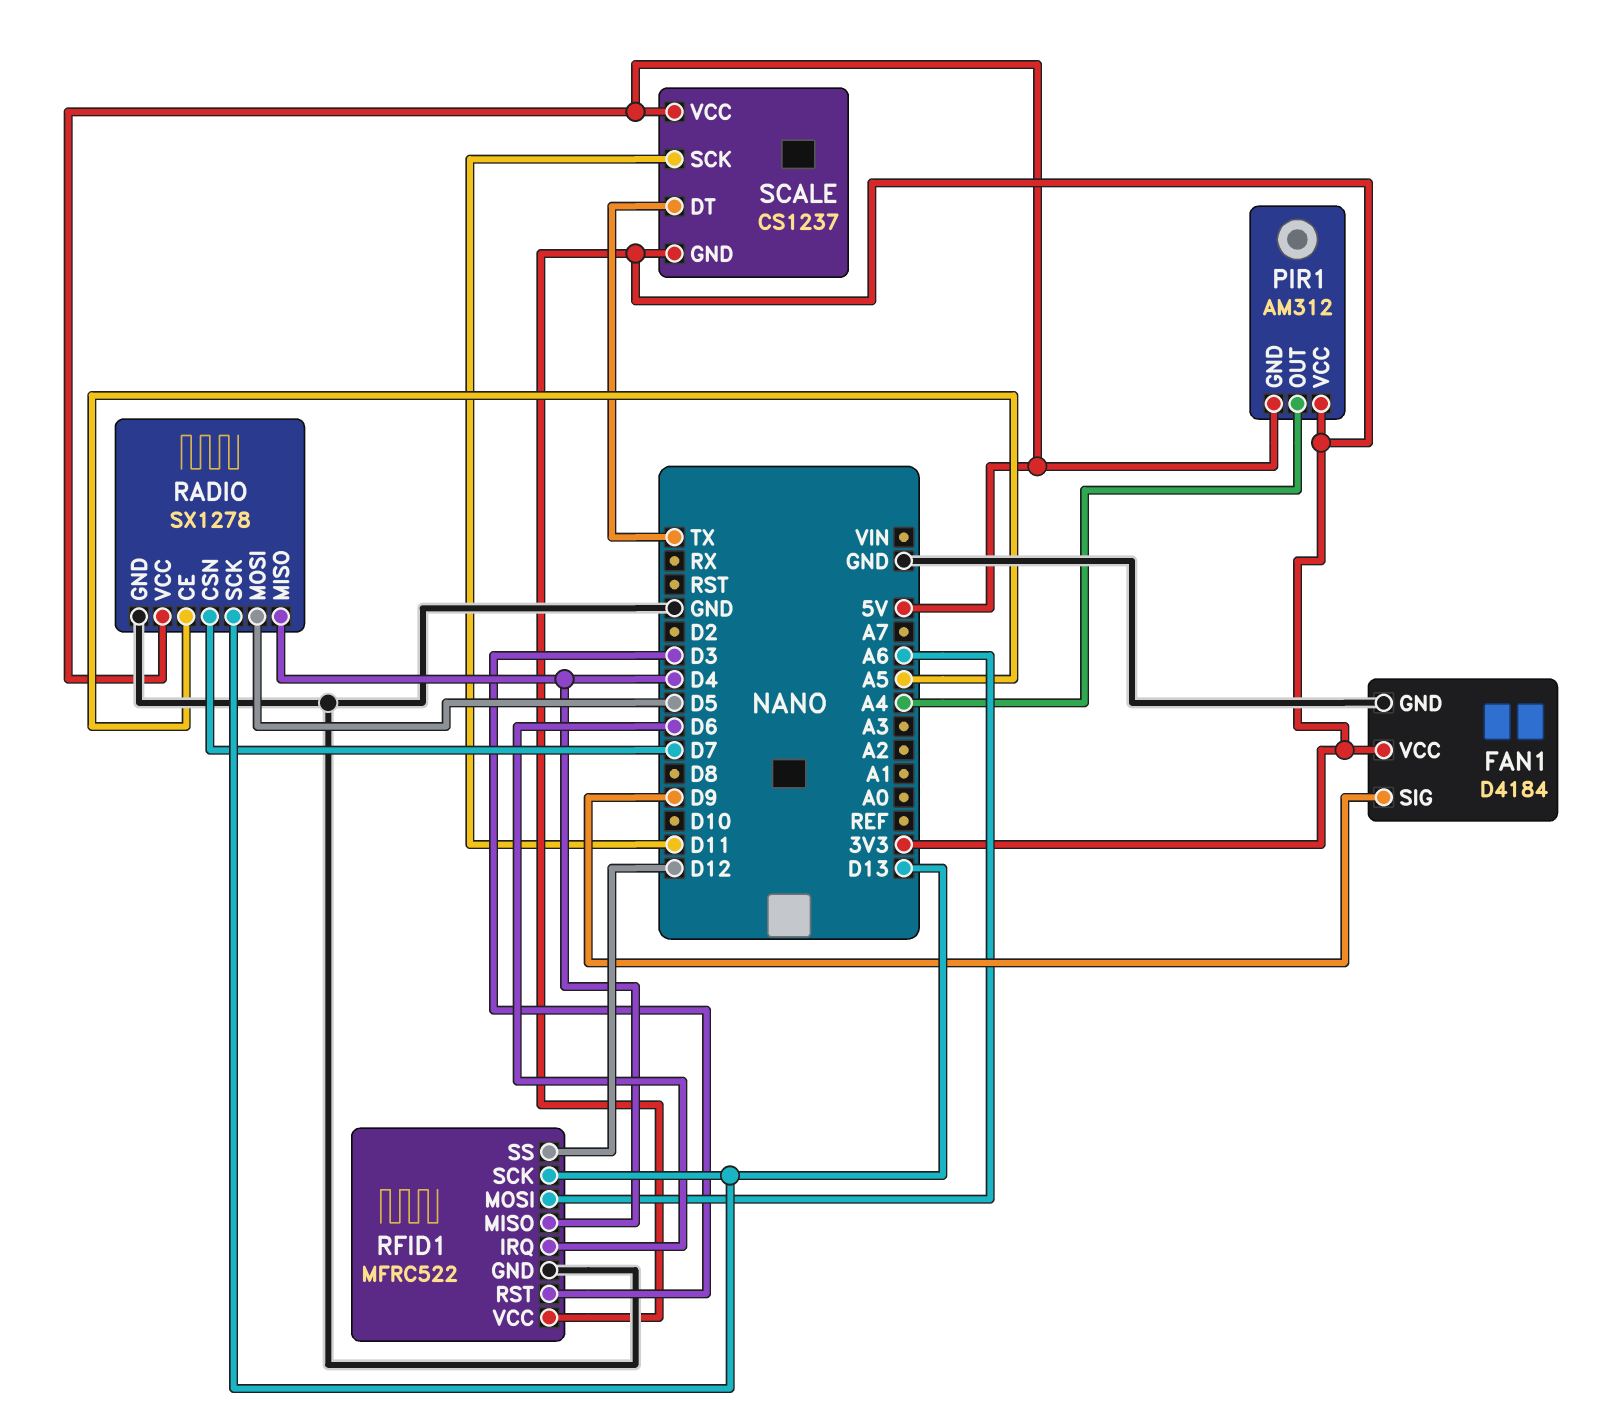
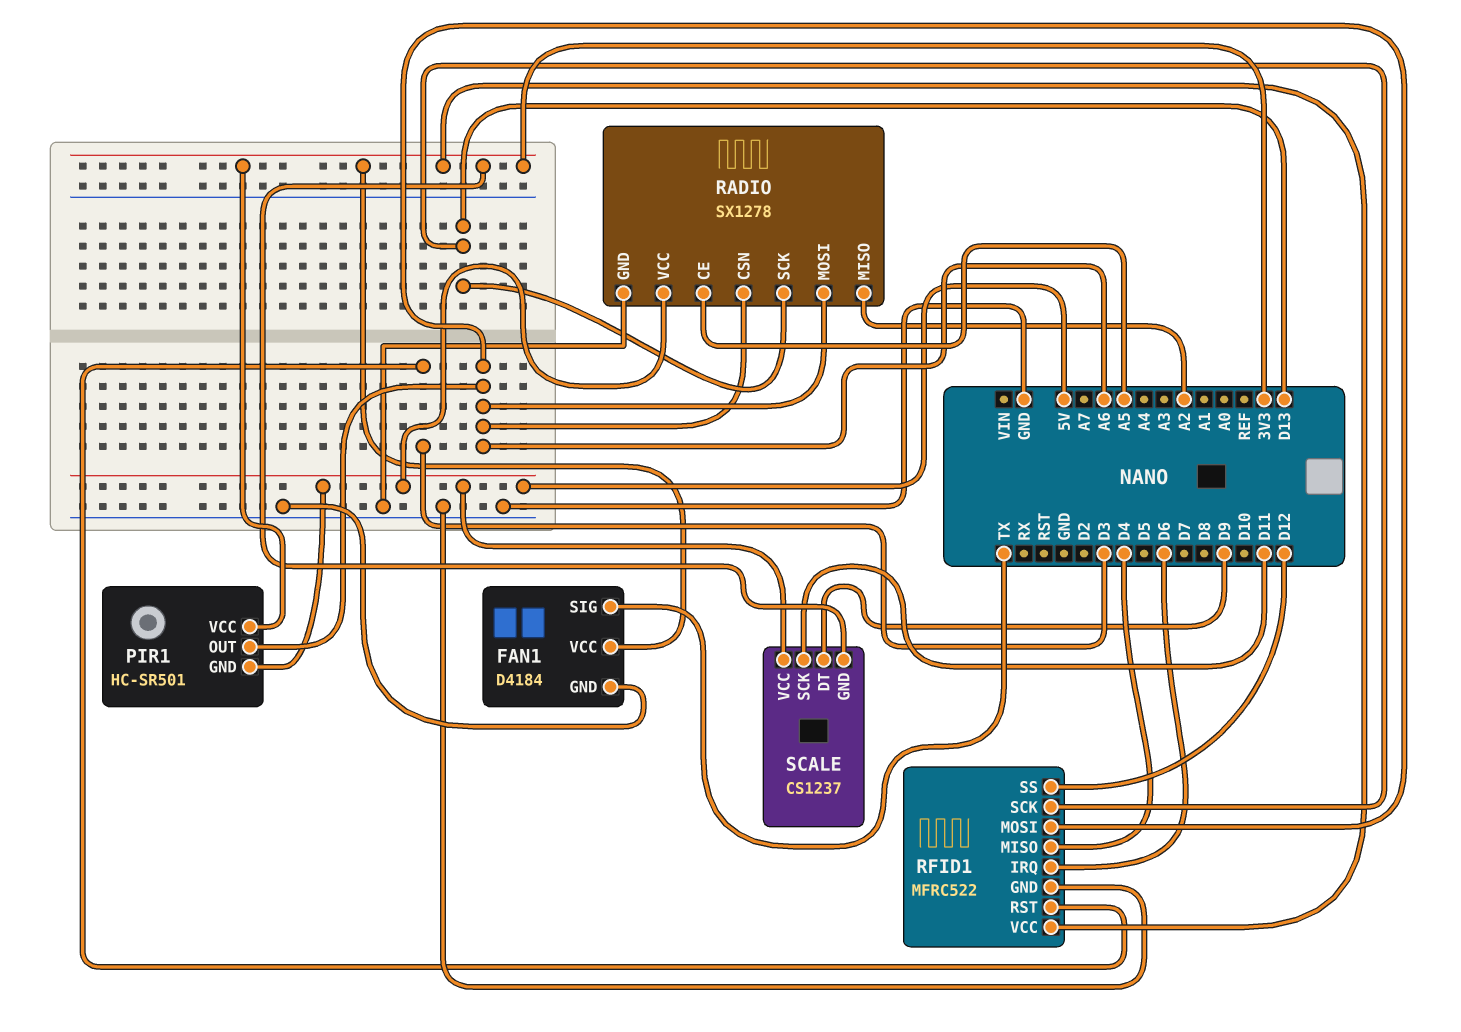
FAN1 pin SIG: D9 -> TX
PIR1: AM312 -> HC-SR501
PIR1 pin OUT: A4 -> A6
RADIO pin CSN: D7 -> A6
RADIO pin MISO: D4 -> A2
RADIO pin MOSI: D5 -> A6
SCALE pin DT: TX -> D9

